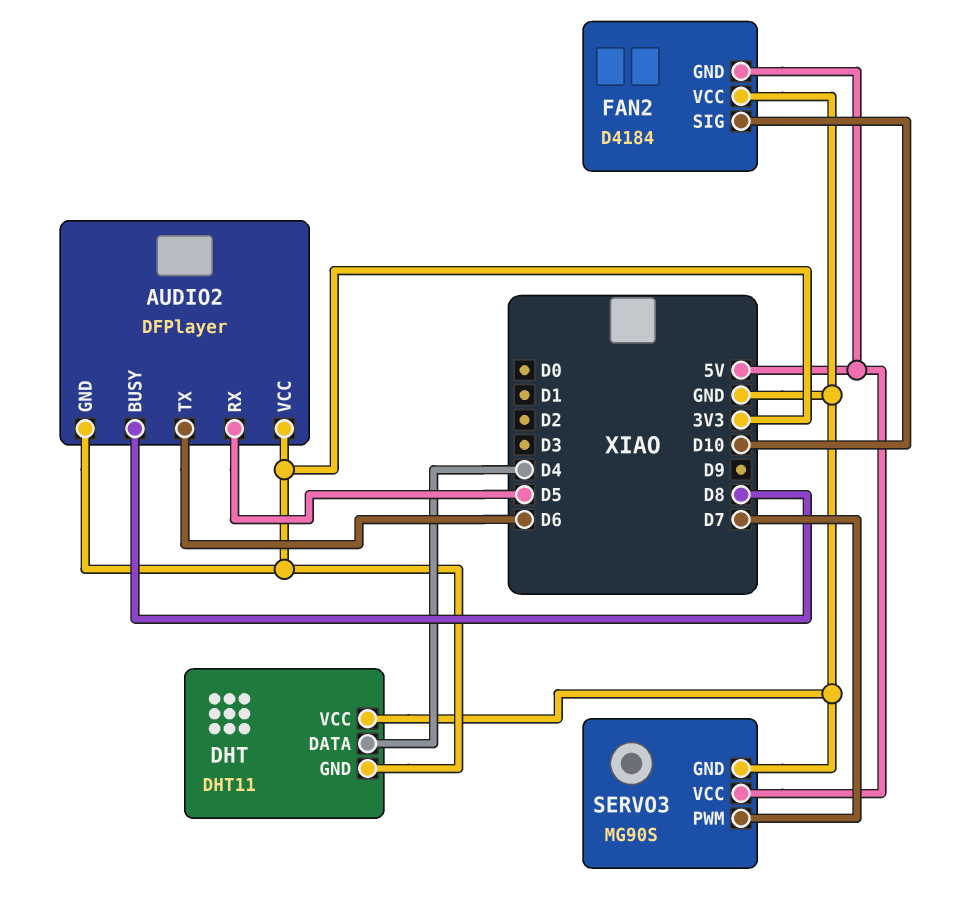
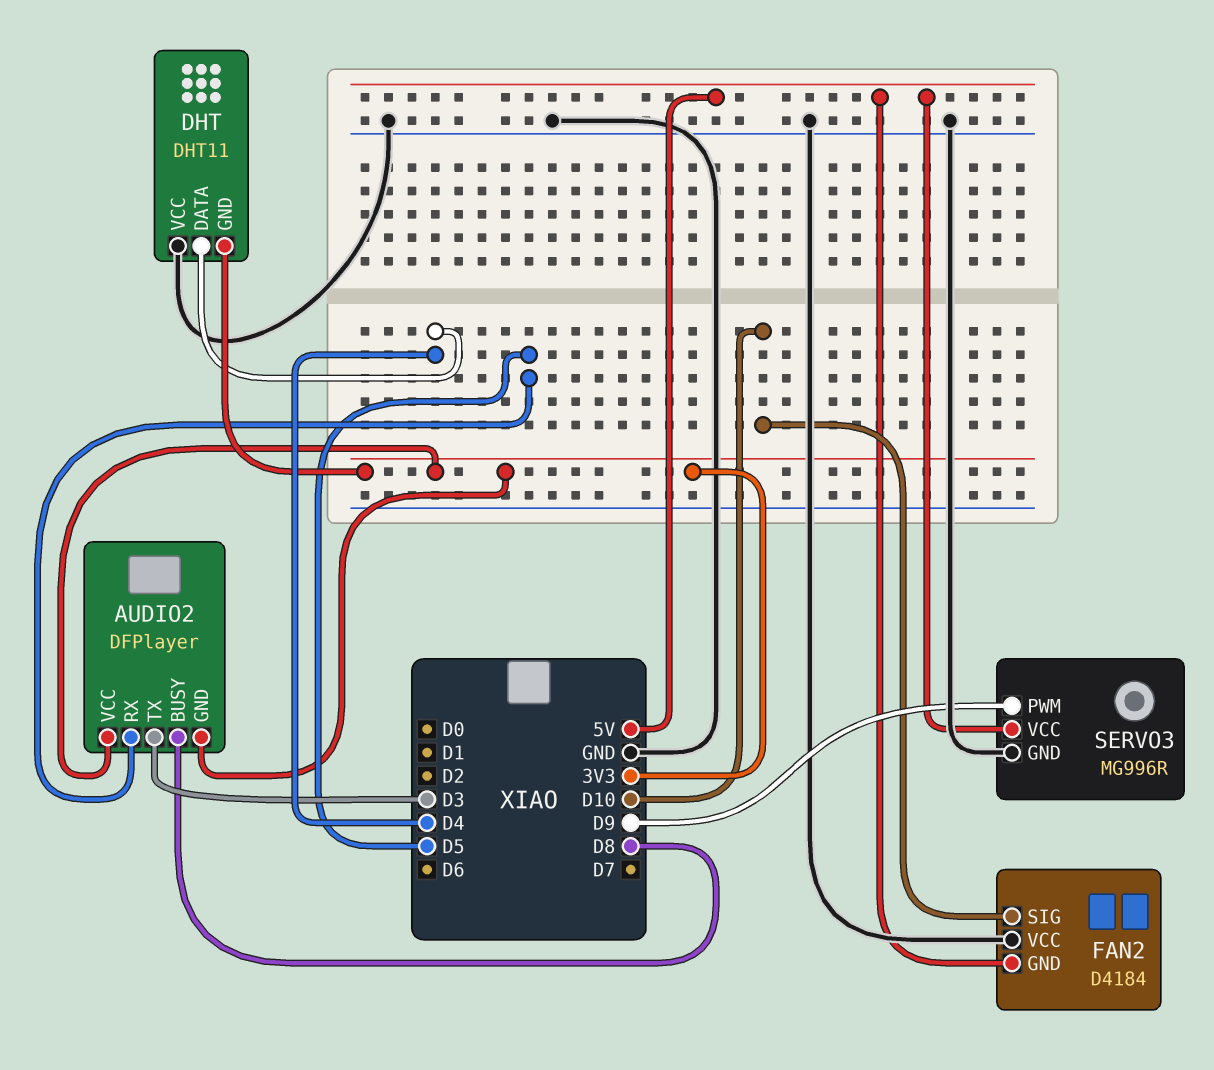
AUDIO2 pin TX: D6 -> D3
SERVO3: MG90S -> MG996R
SERVO3 pin PWM: D7 -> D9

